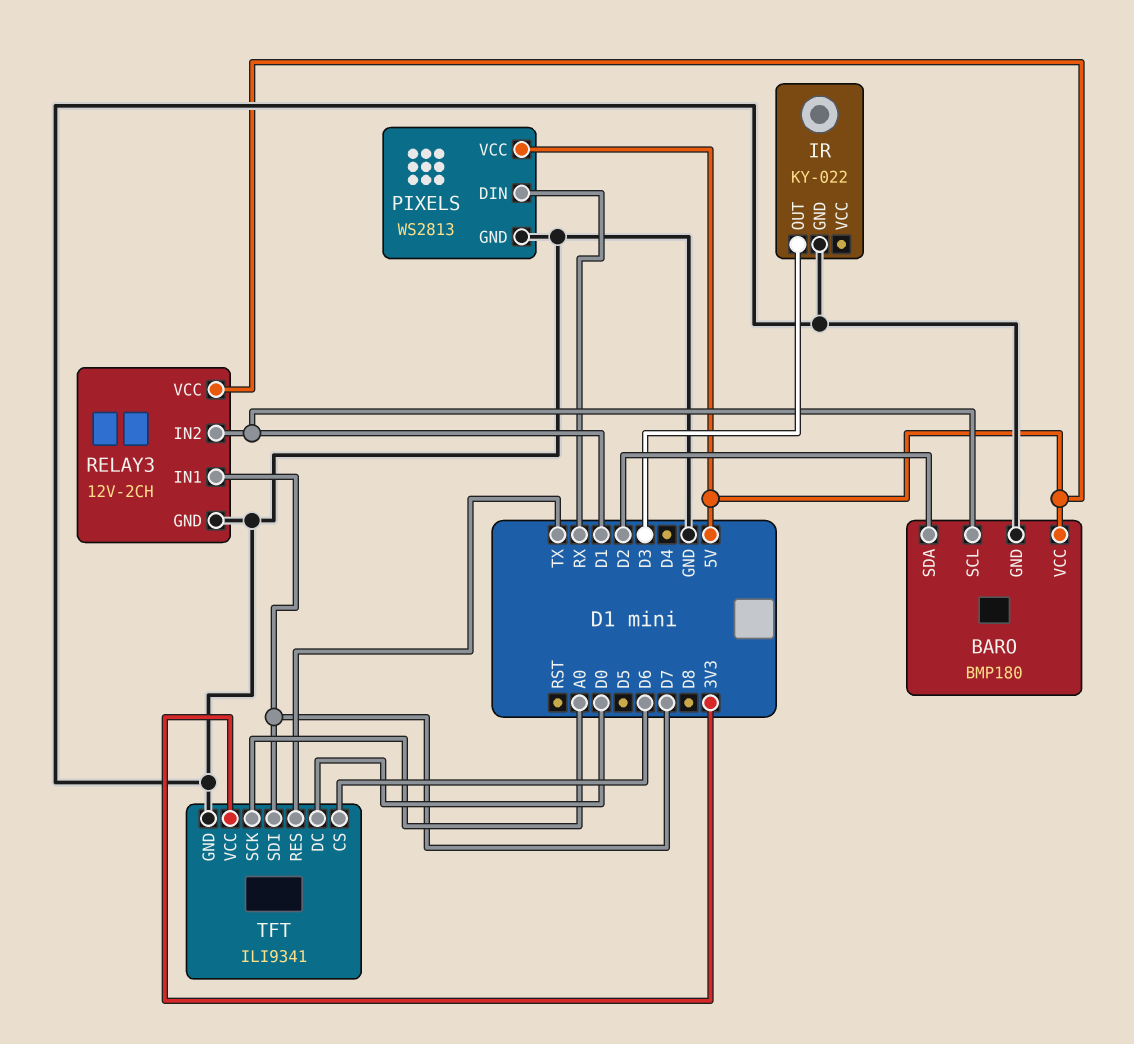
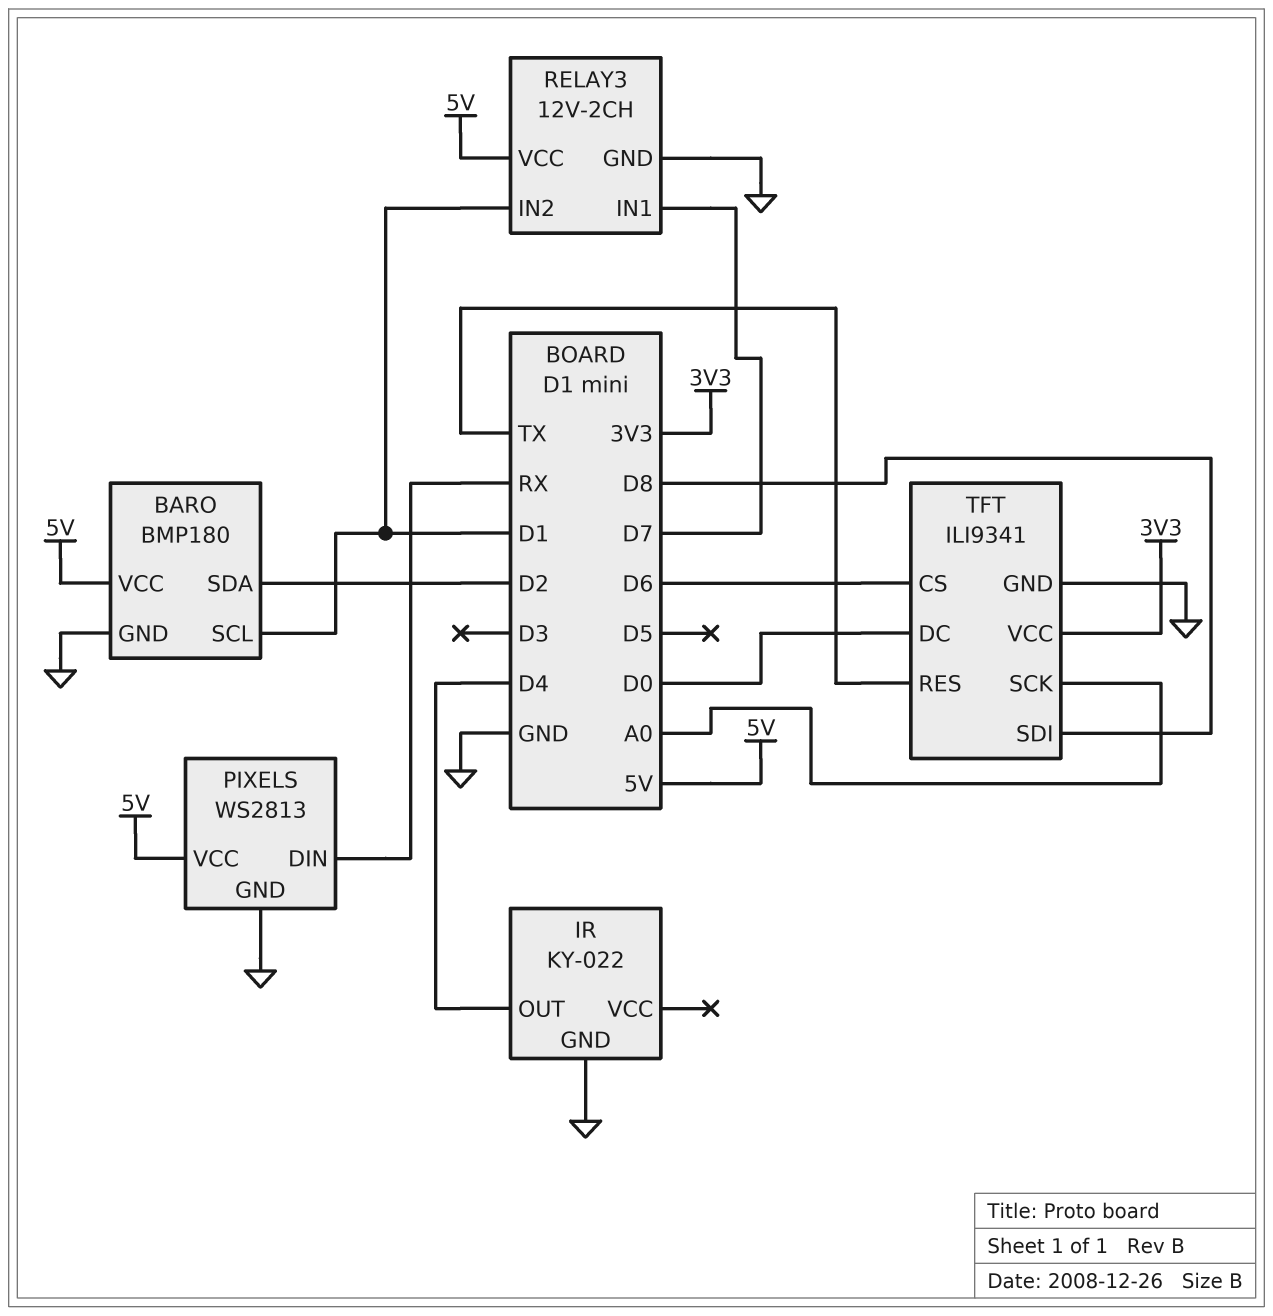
IR pin OUT: D3 -> D4
TFT pin SDI: D7 -> D8

